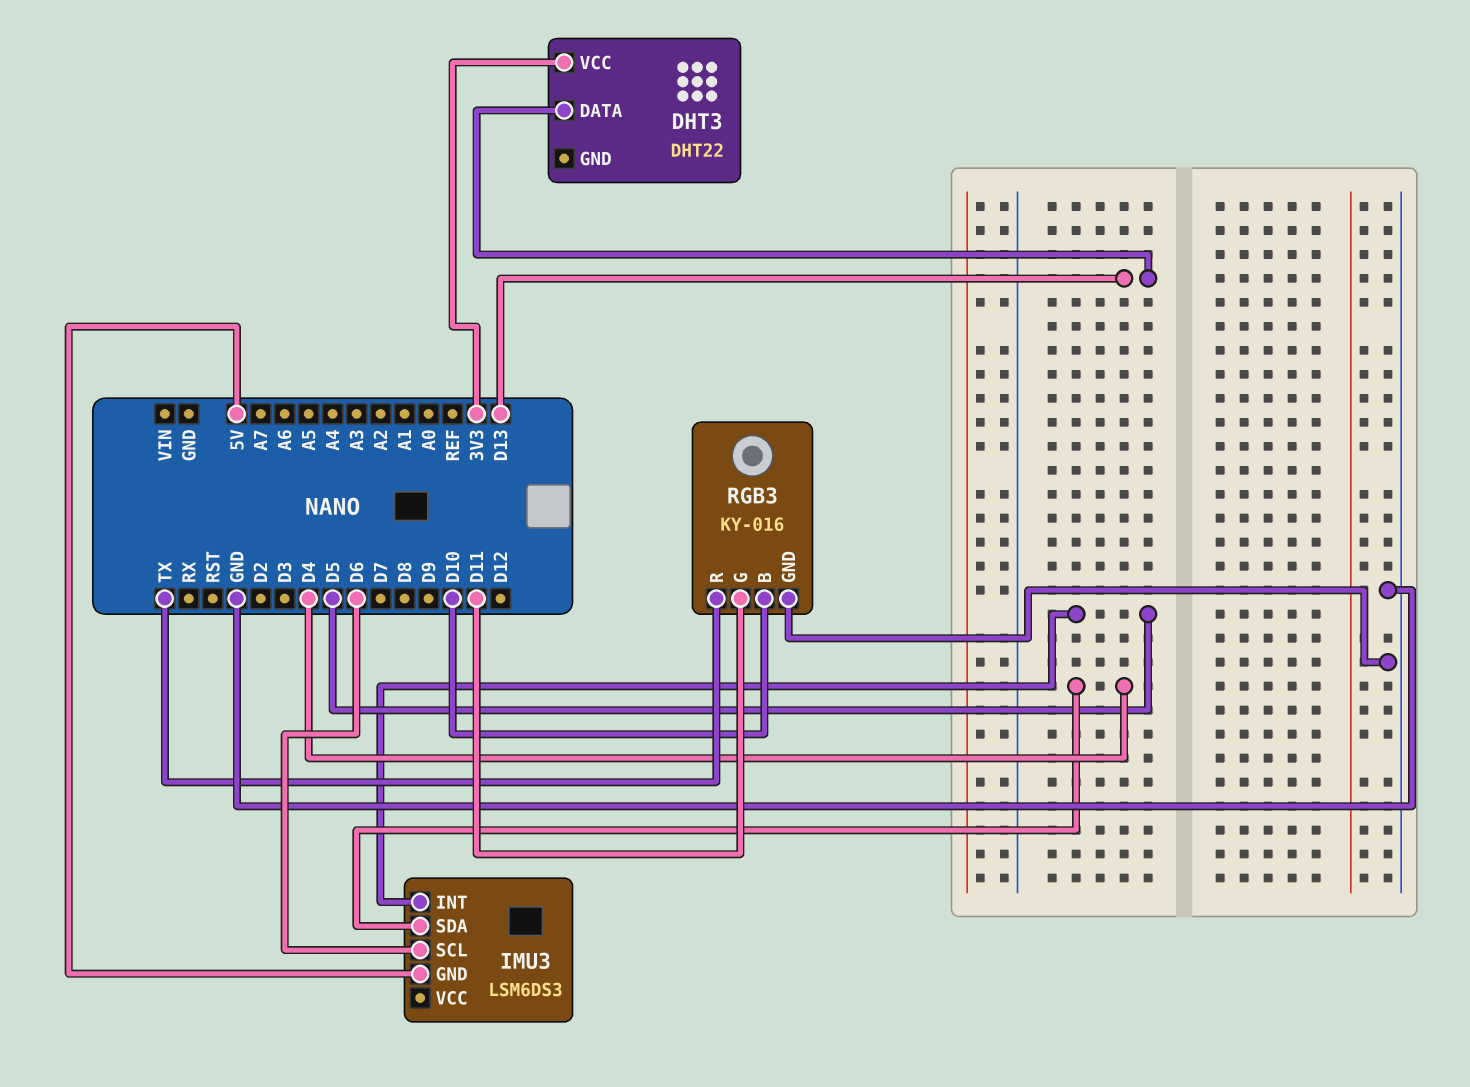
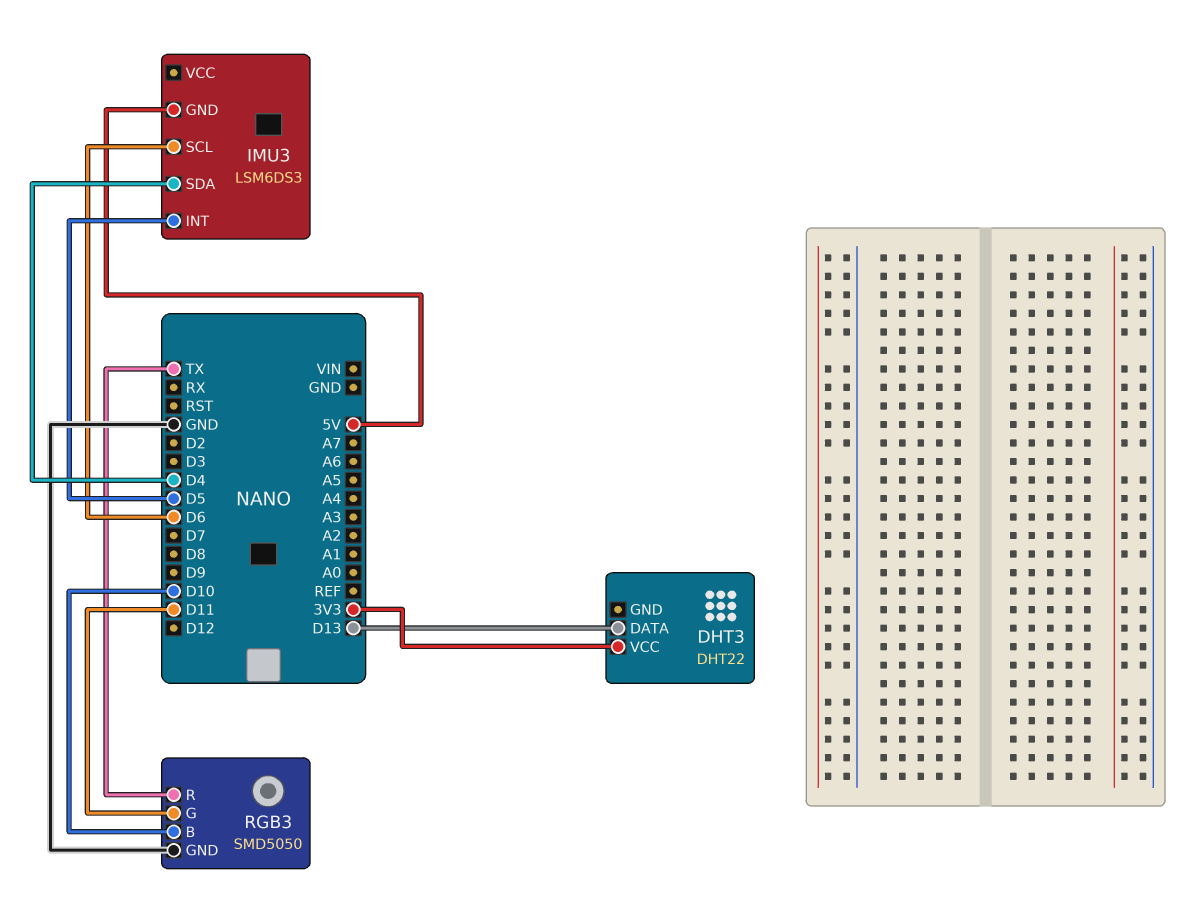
RGB3: KY-016 -> SMD5050

